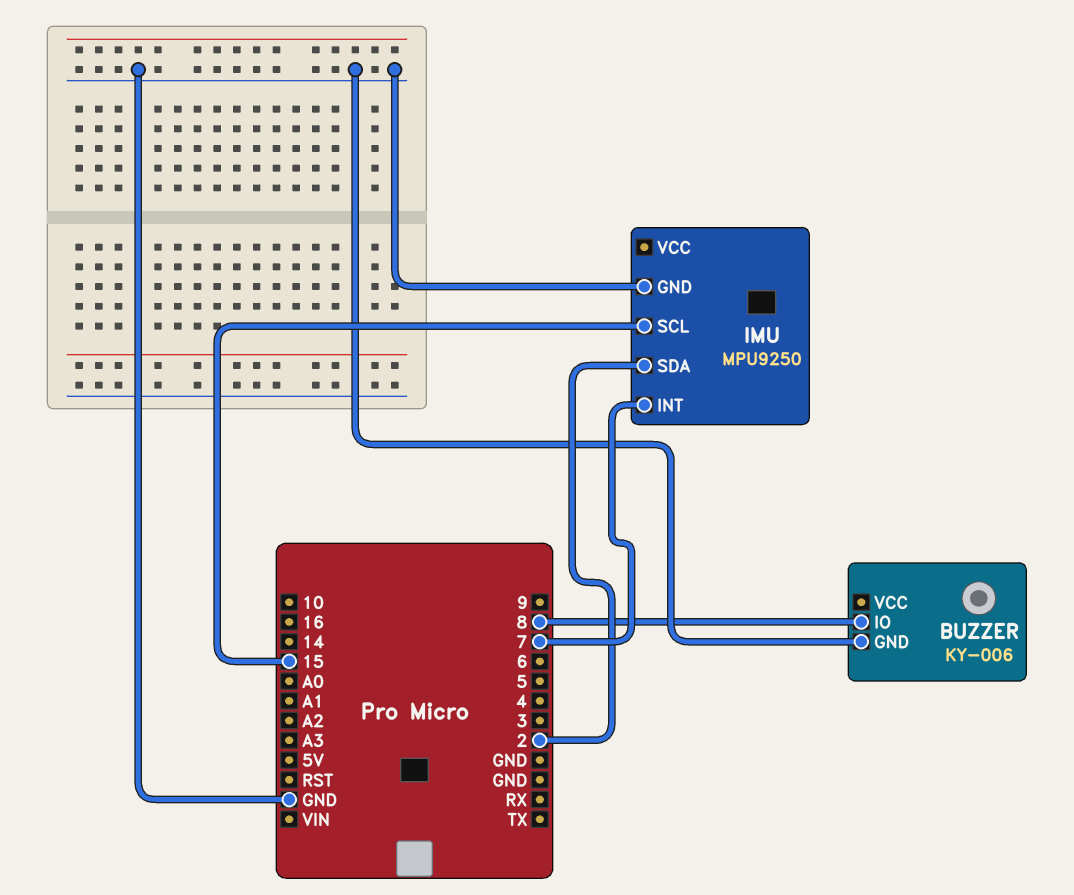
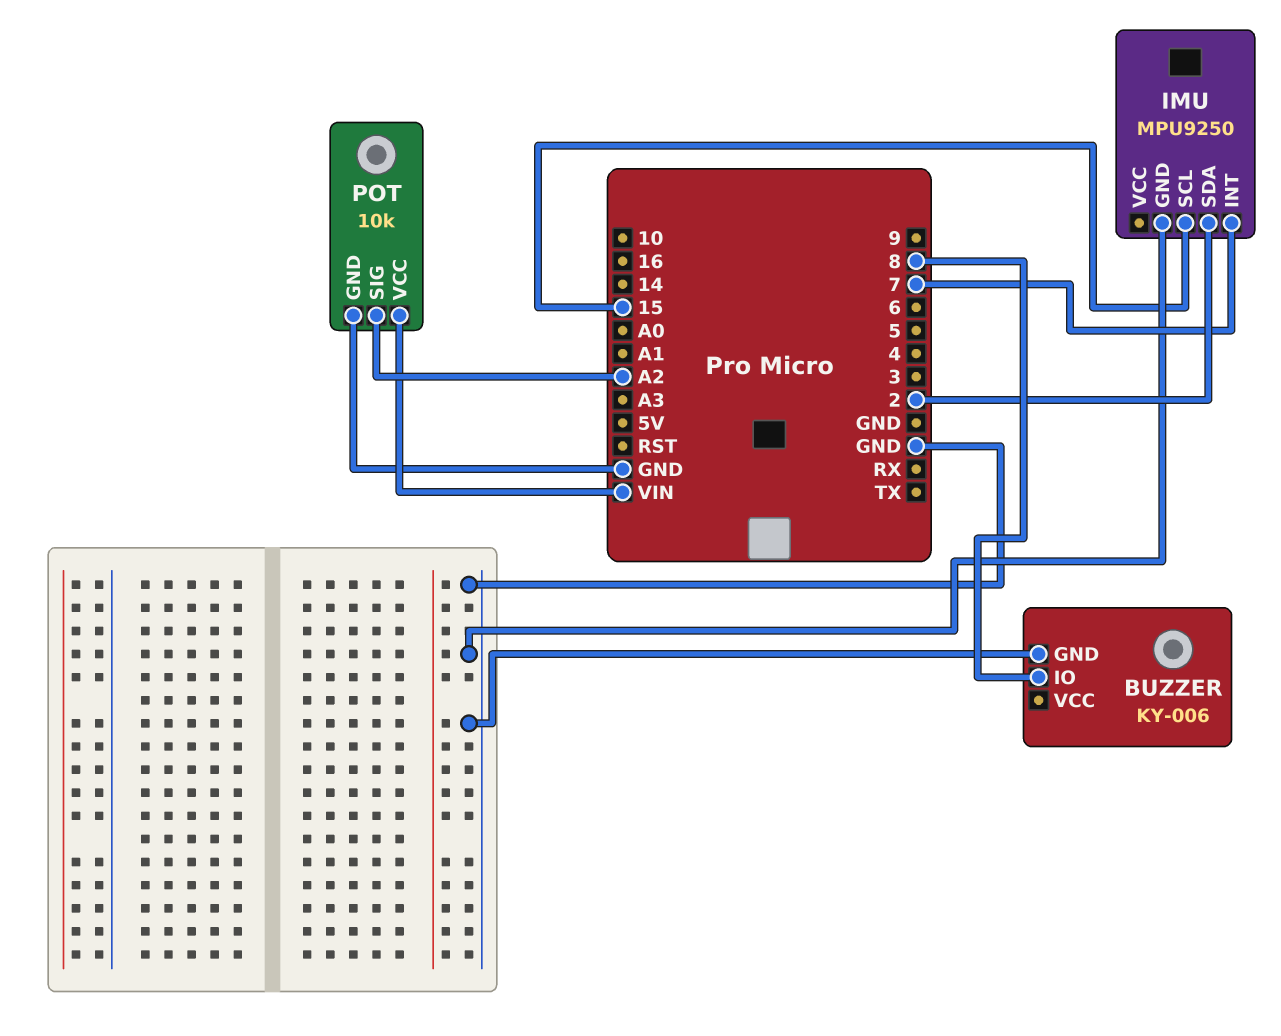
POT: none -> 10k
POT pin GND: none -> GND
POT pin SIG: none -> A2
POT pin VCC: none -> VIN

